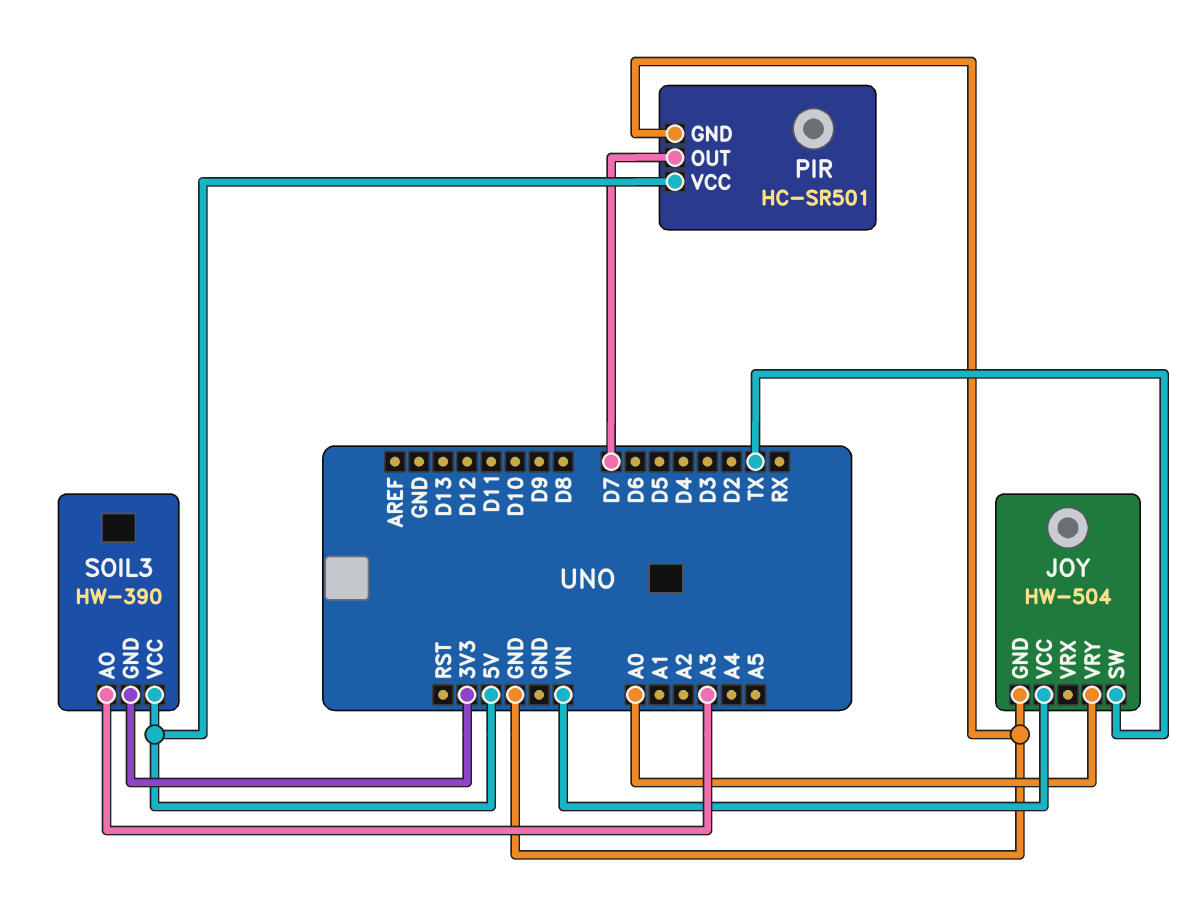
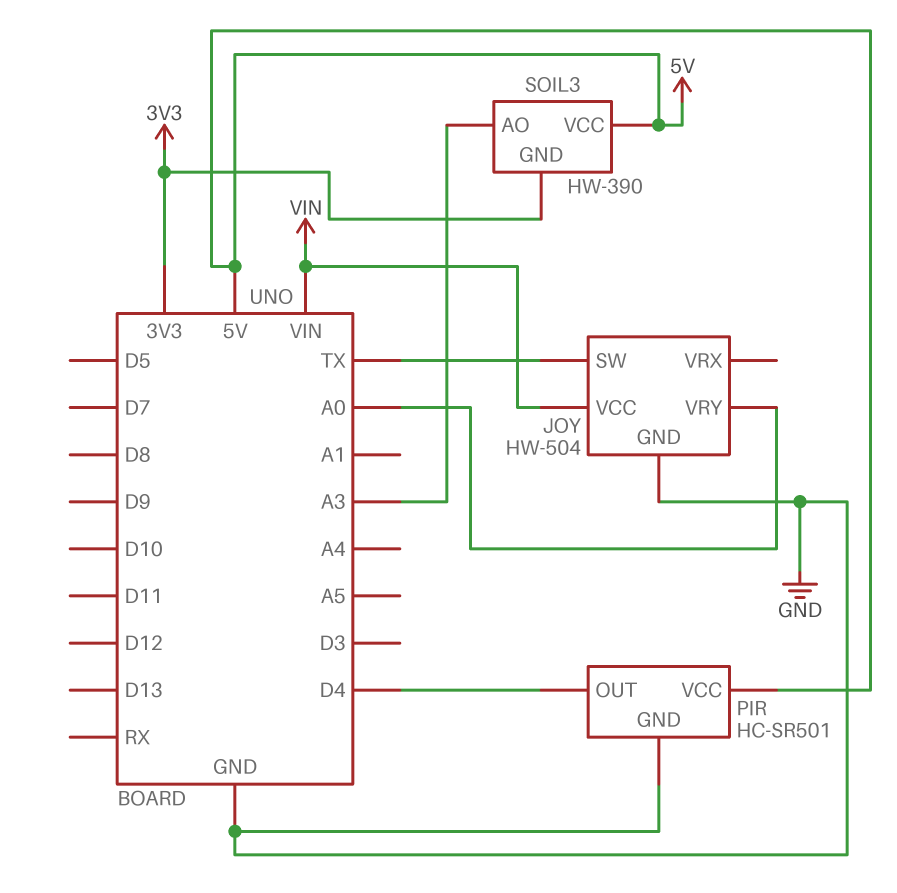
PIR pin OUT: D7 -> D4

